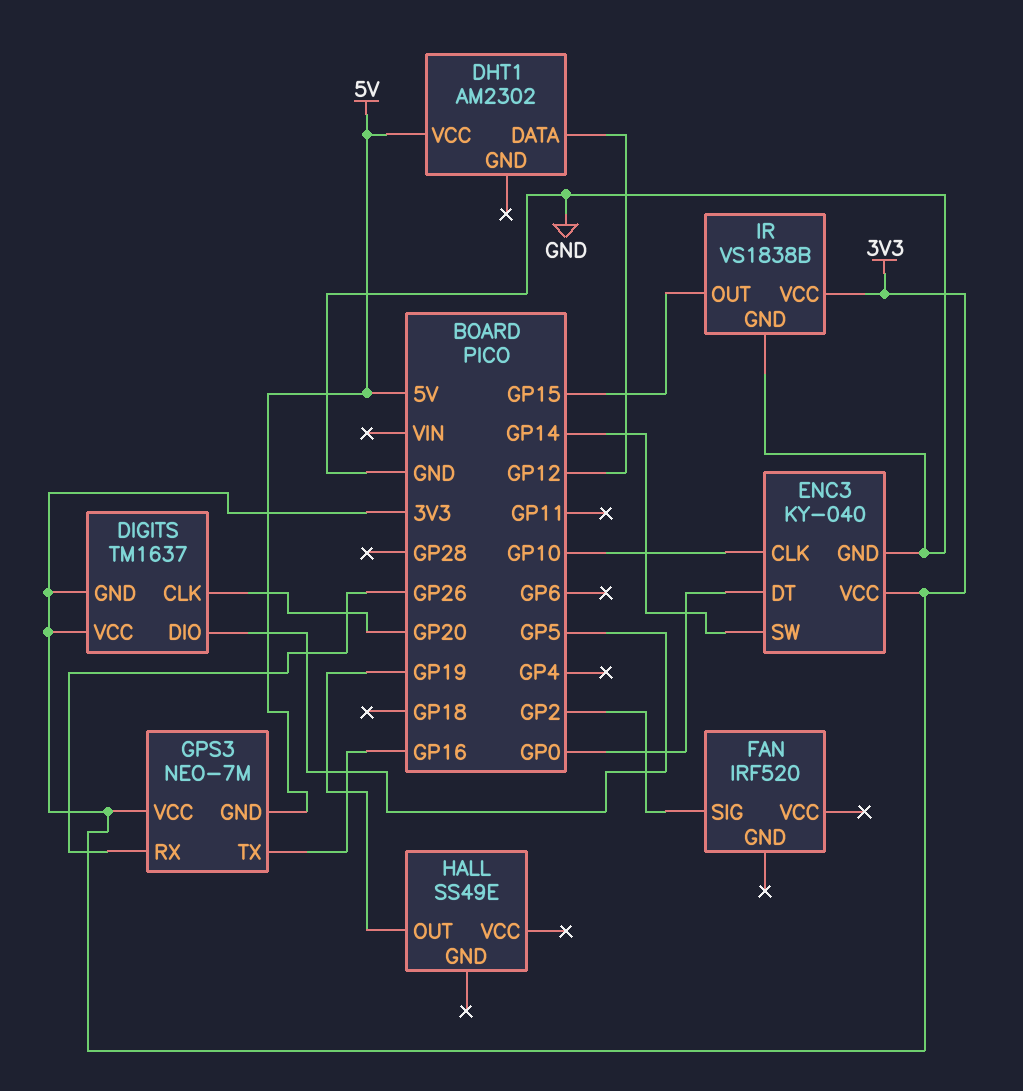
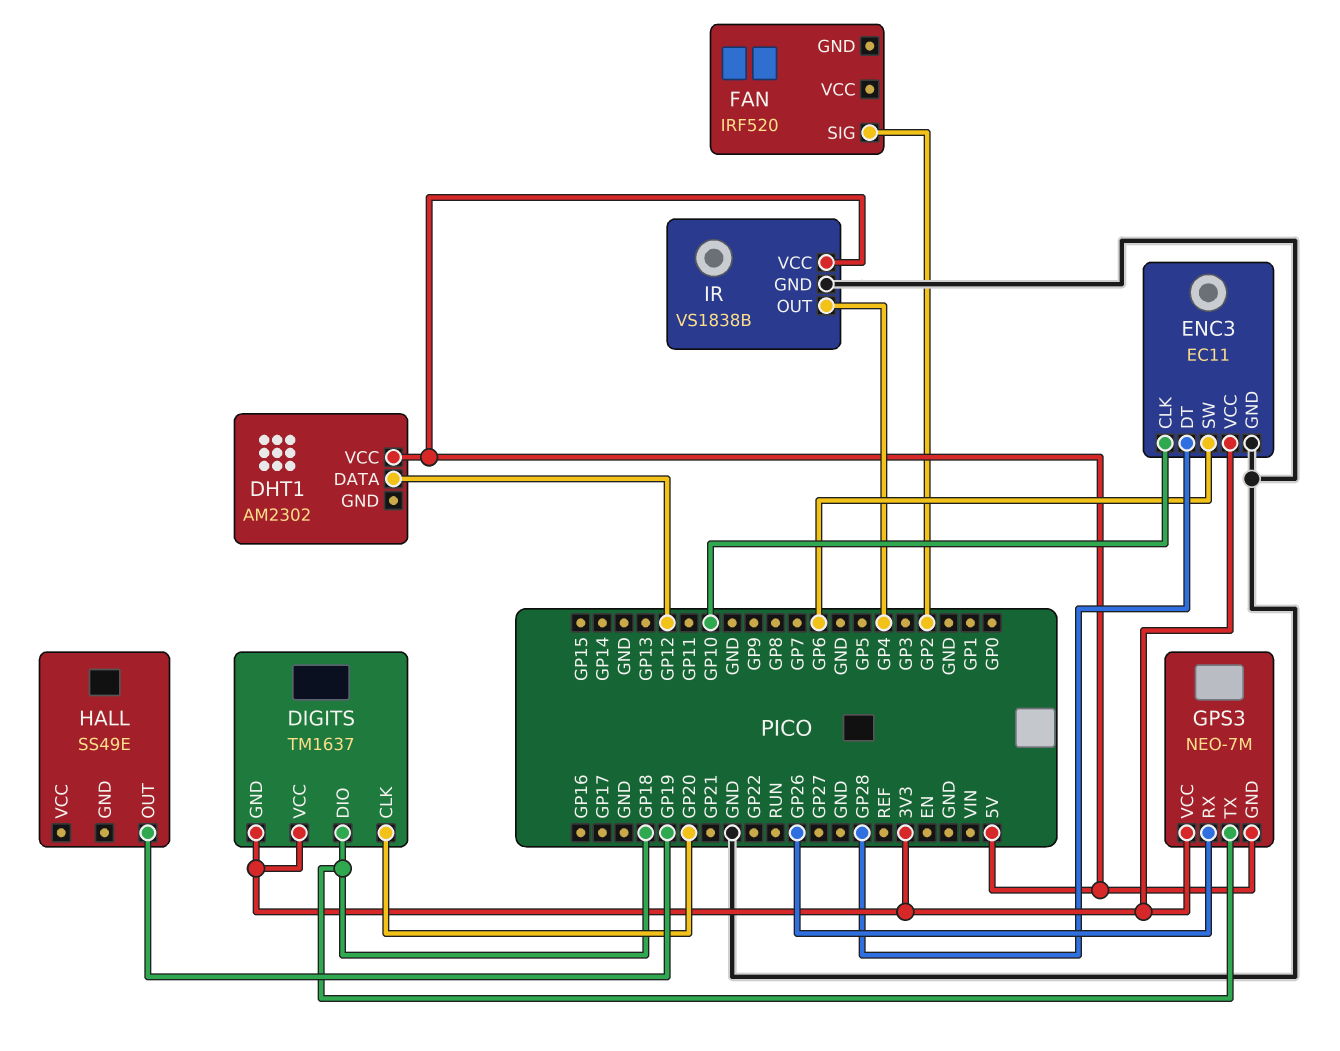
DIGITS pin DIO: GP5 -> GP18
ENC3: KY-040 -> EC11
ENC3 pin DT: GP0 -> GP28
ENC3 pin SW: GP14 -> GP6
GPS3 pin TX: GP16 -> GP18
IR pin OUT: GP15 -> GP4
IR pin VCC: 3V3 -> 5V

